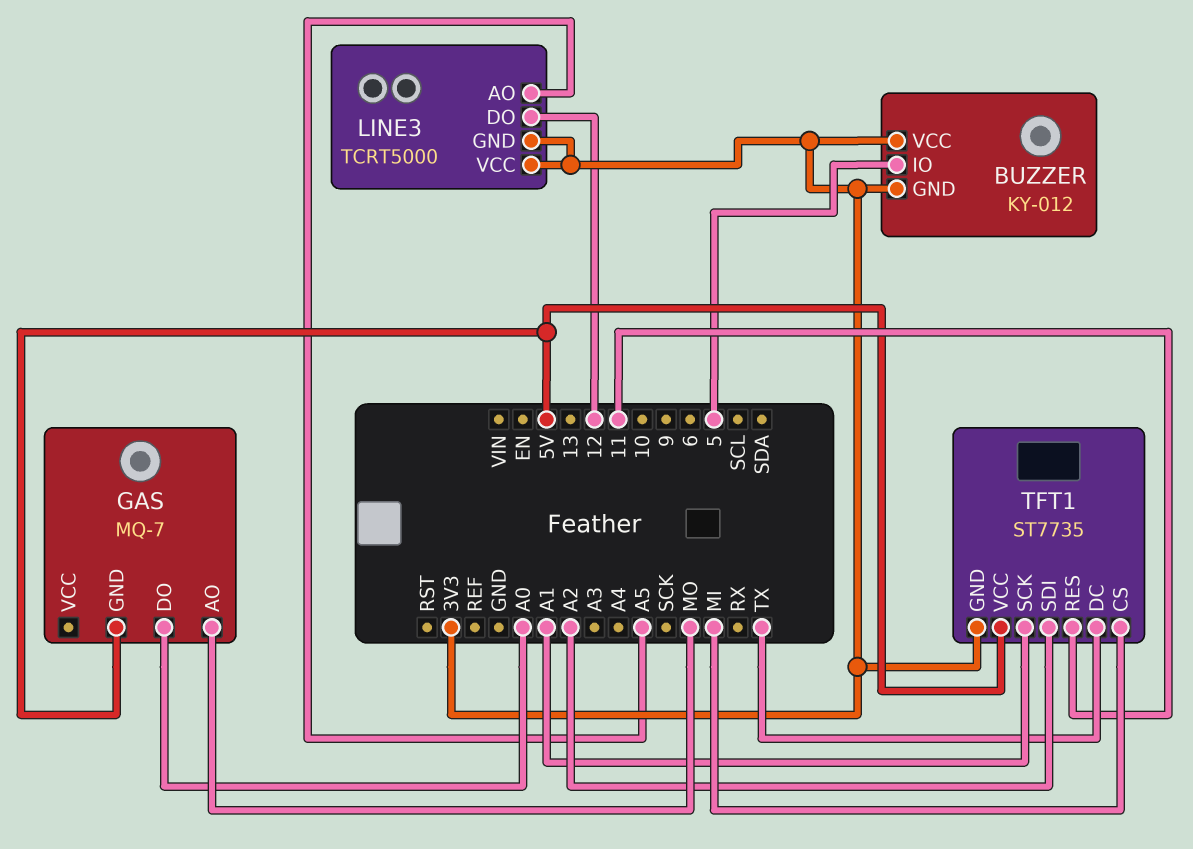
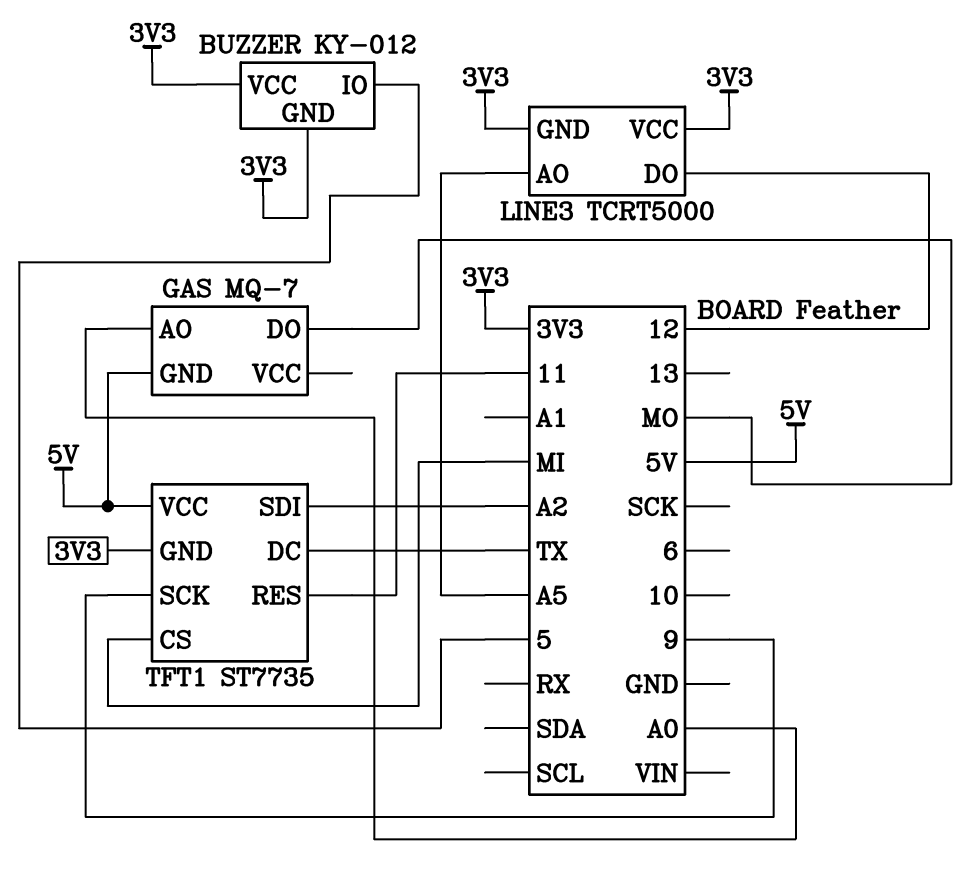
GAS pin AO: MO -> A0
GAS pin DO: A0 -> MO
TFT1 pin SCK: A1 -> 9

